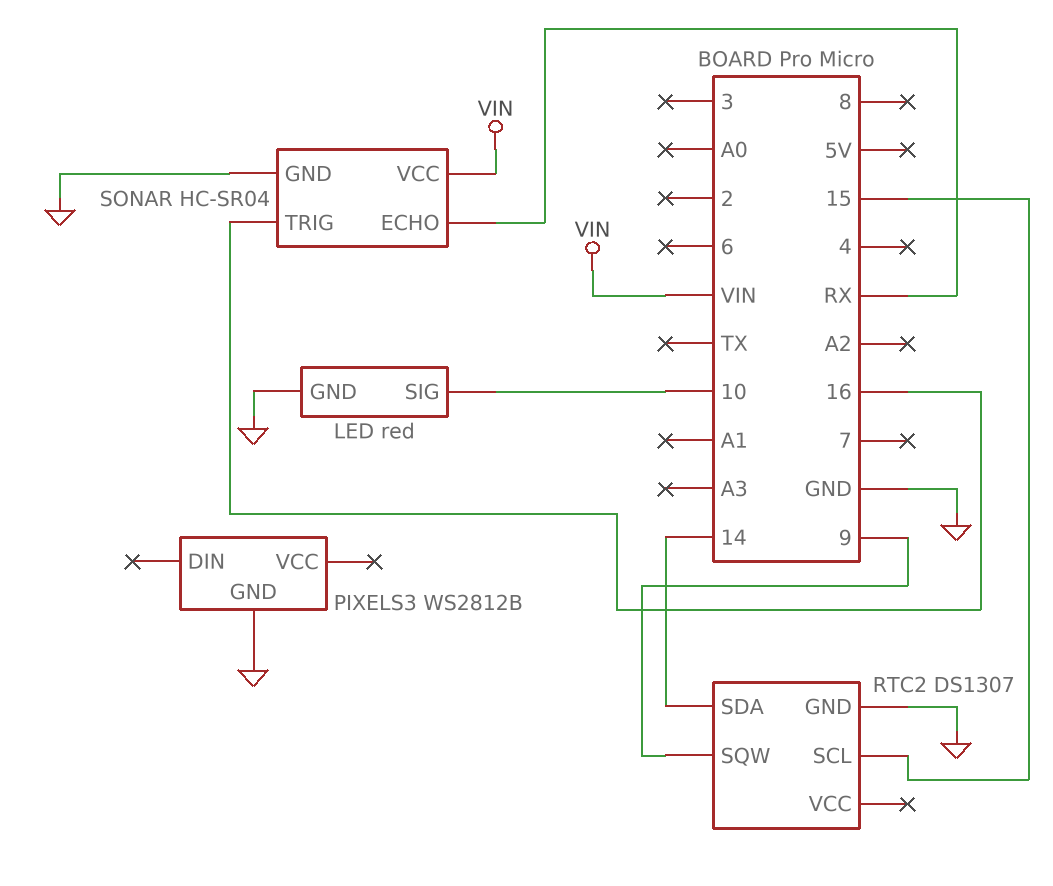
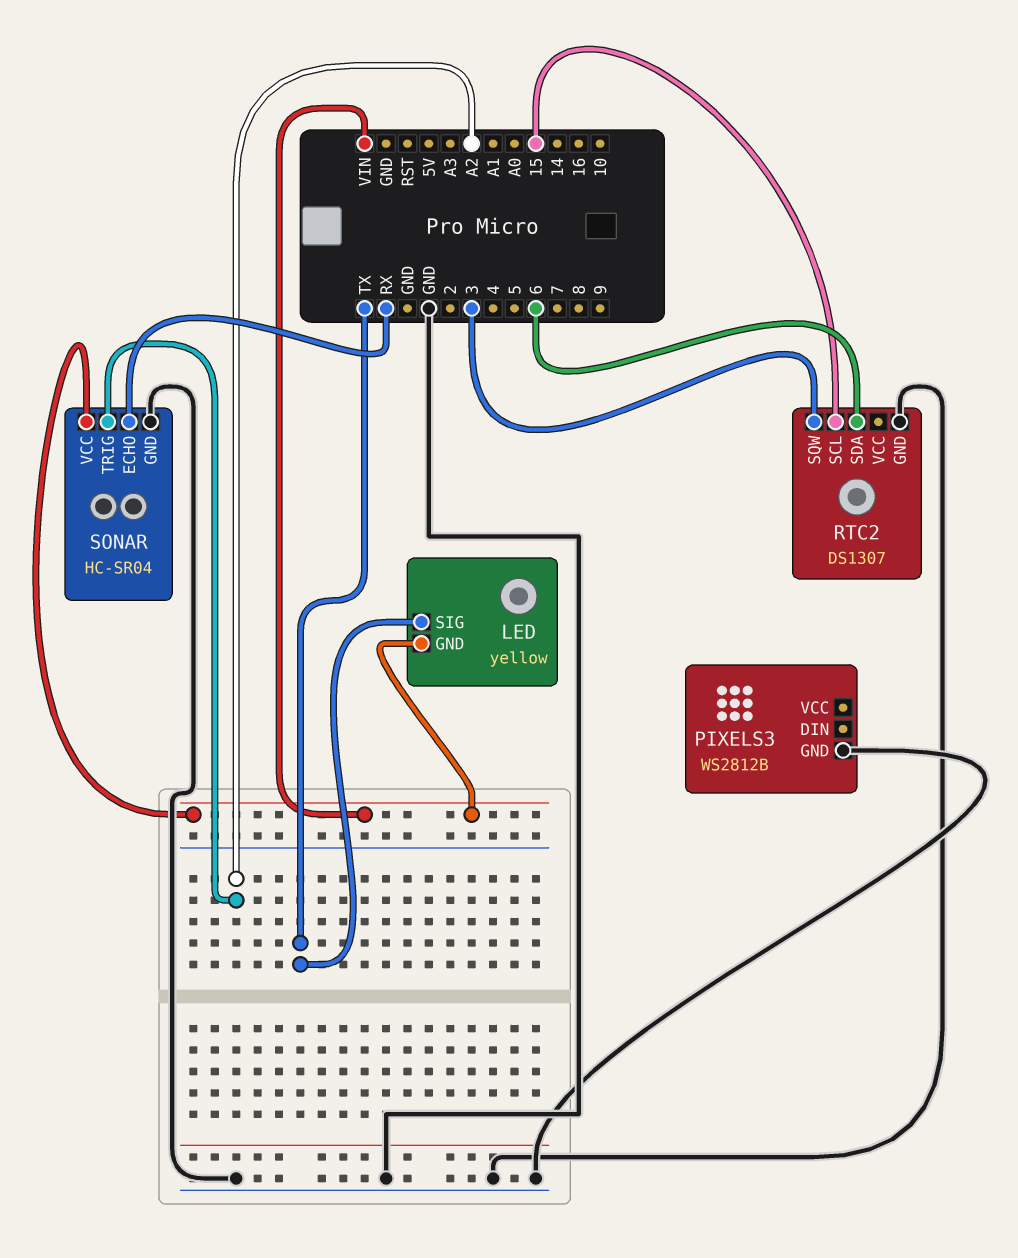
LED: red -> yellow
LED pin GND: GND -> VIN
LED pin SIG: 10 -> TX
RTC2 pin SDA: 14 -> 6
RTC2 pin SQW: 9 -> 3
SONAR pin TRIG: 16 -> A2

